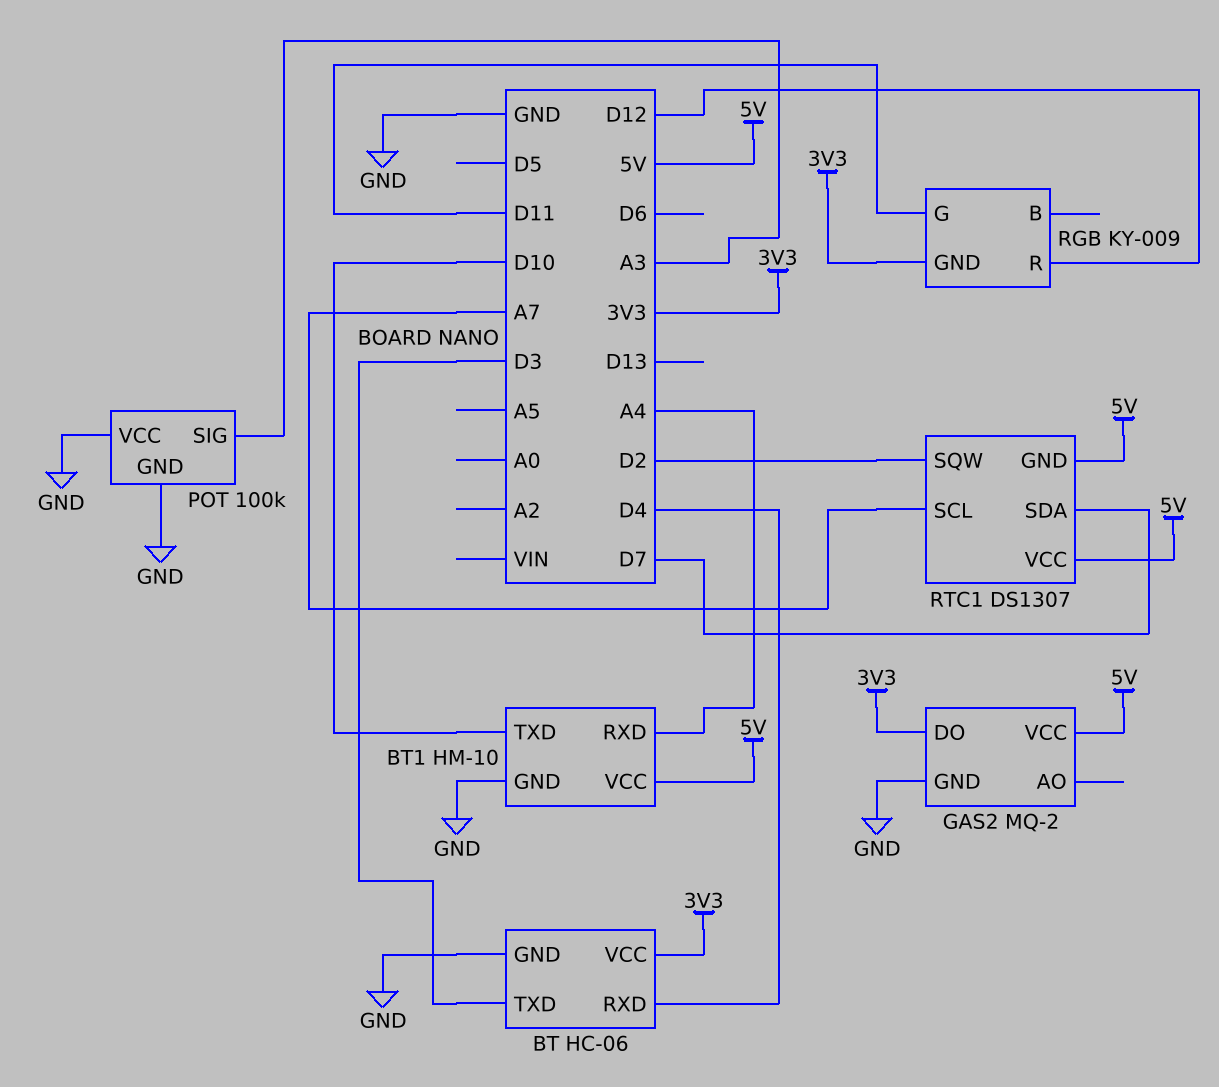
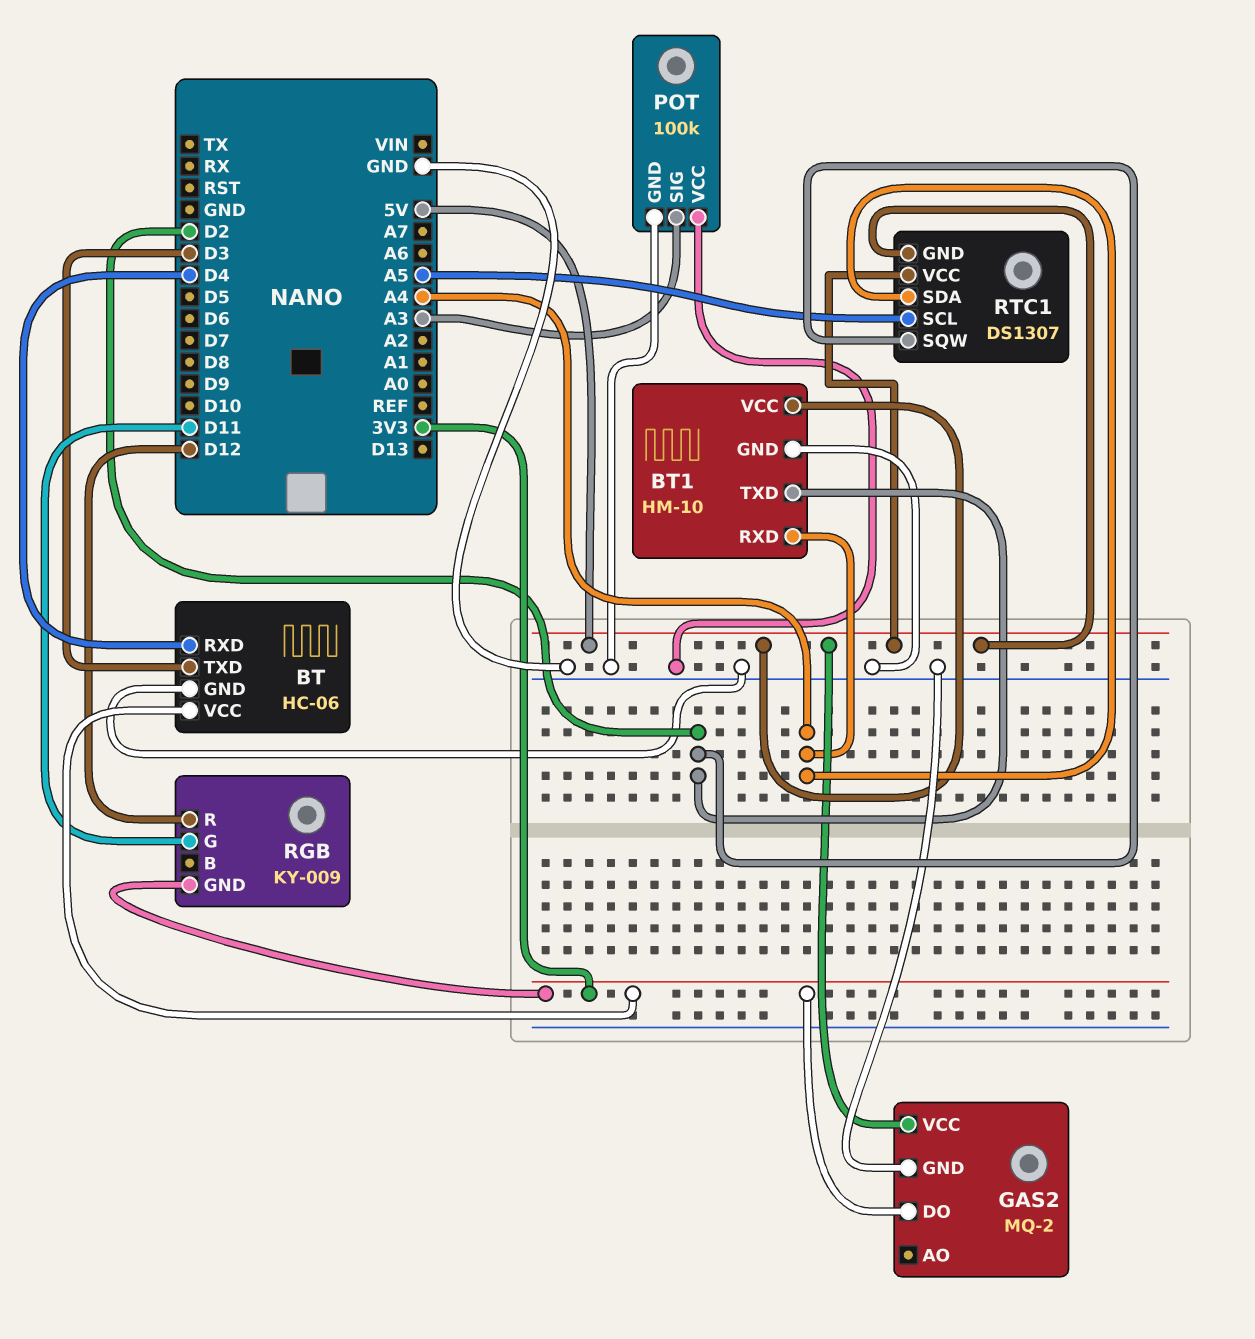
BT1 pin TXD: D10 -> D2
RTC1 pin SCL: A7 -> A5
RTC1 pin SDA: D7 -> A4

